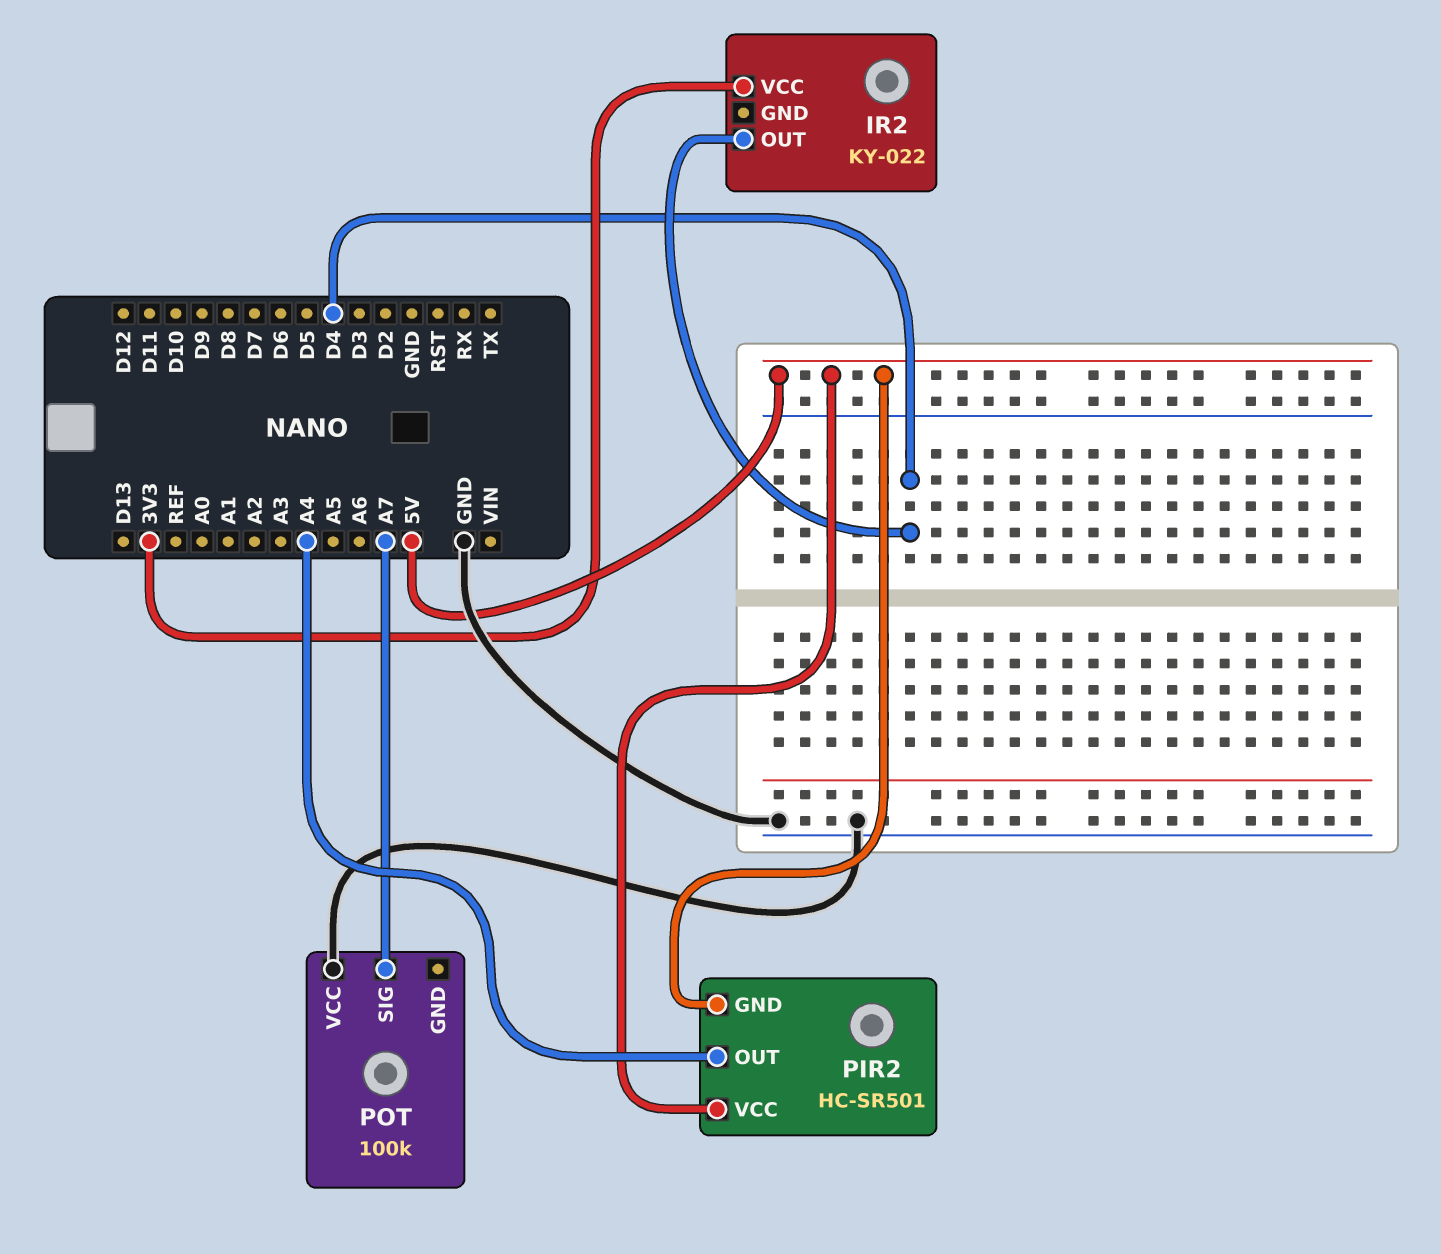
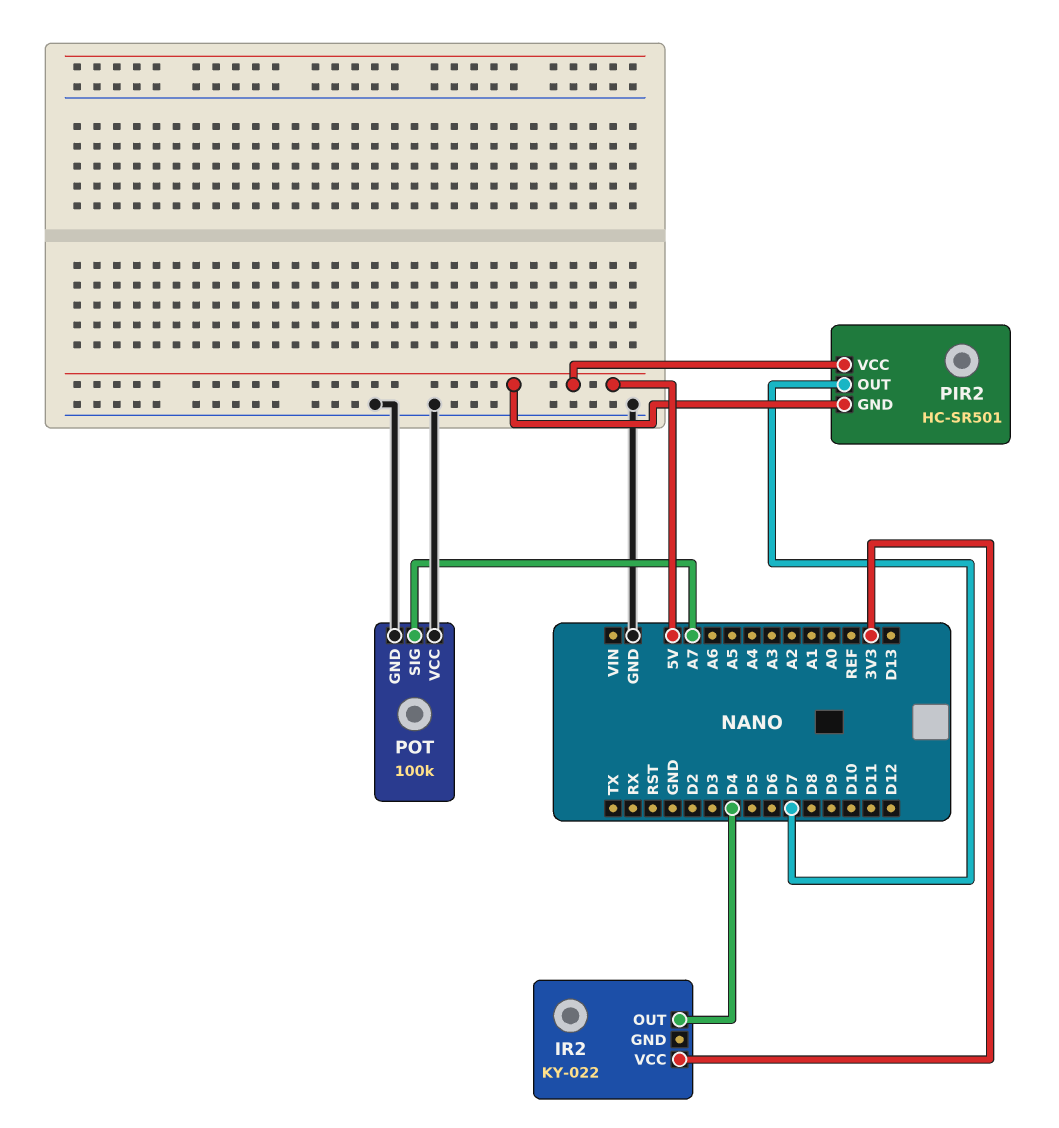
PIR2 pin OUT: A4 -> D7
POT pin GND: none -> GND

